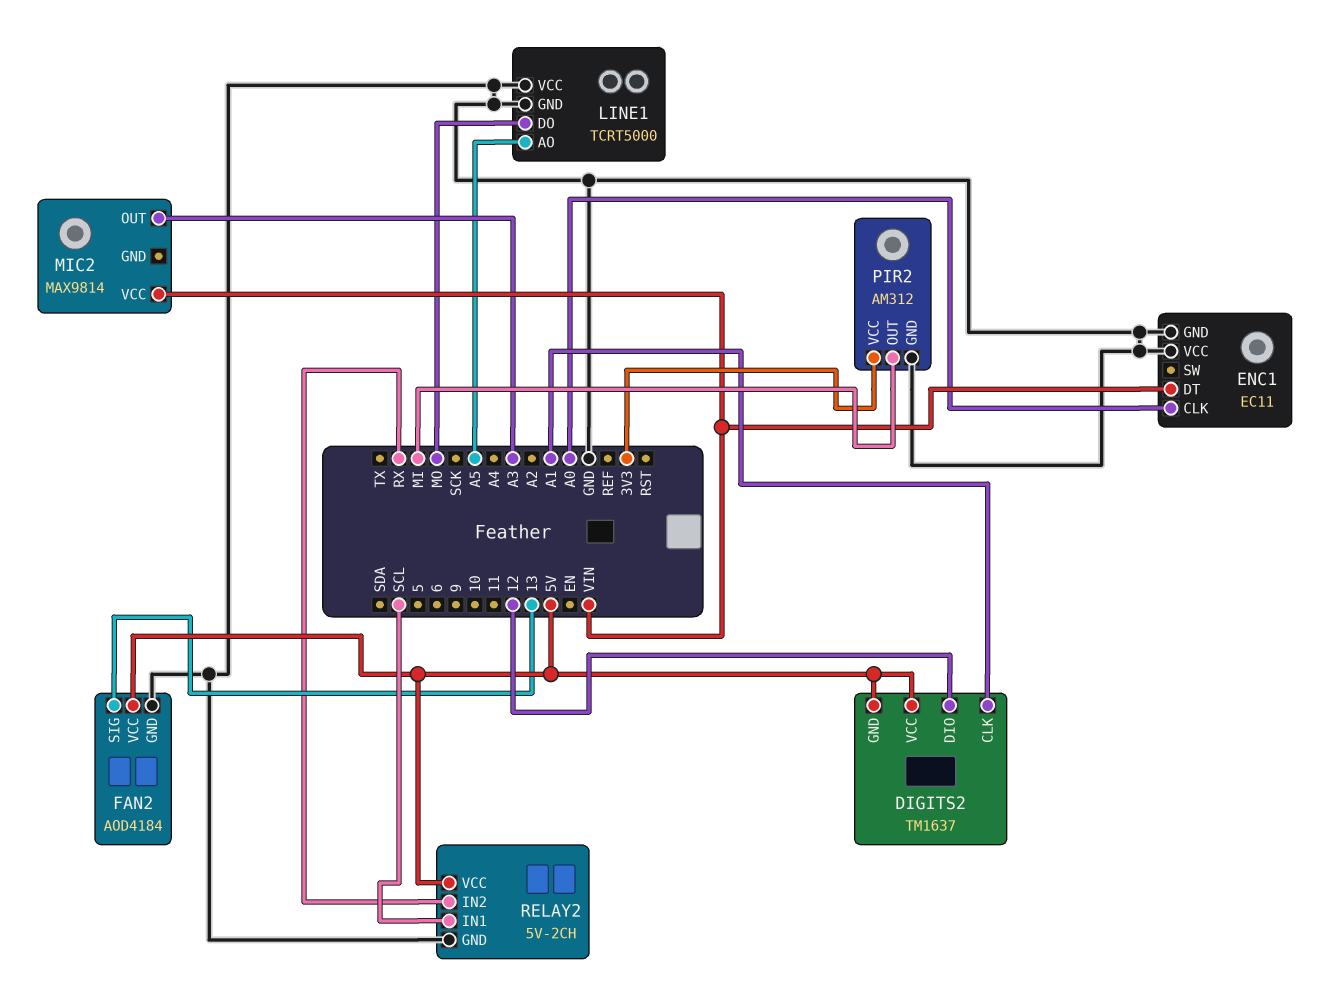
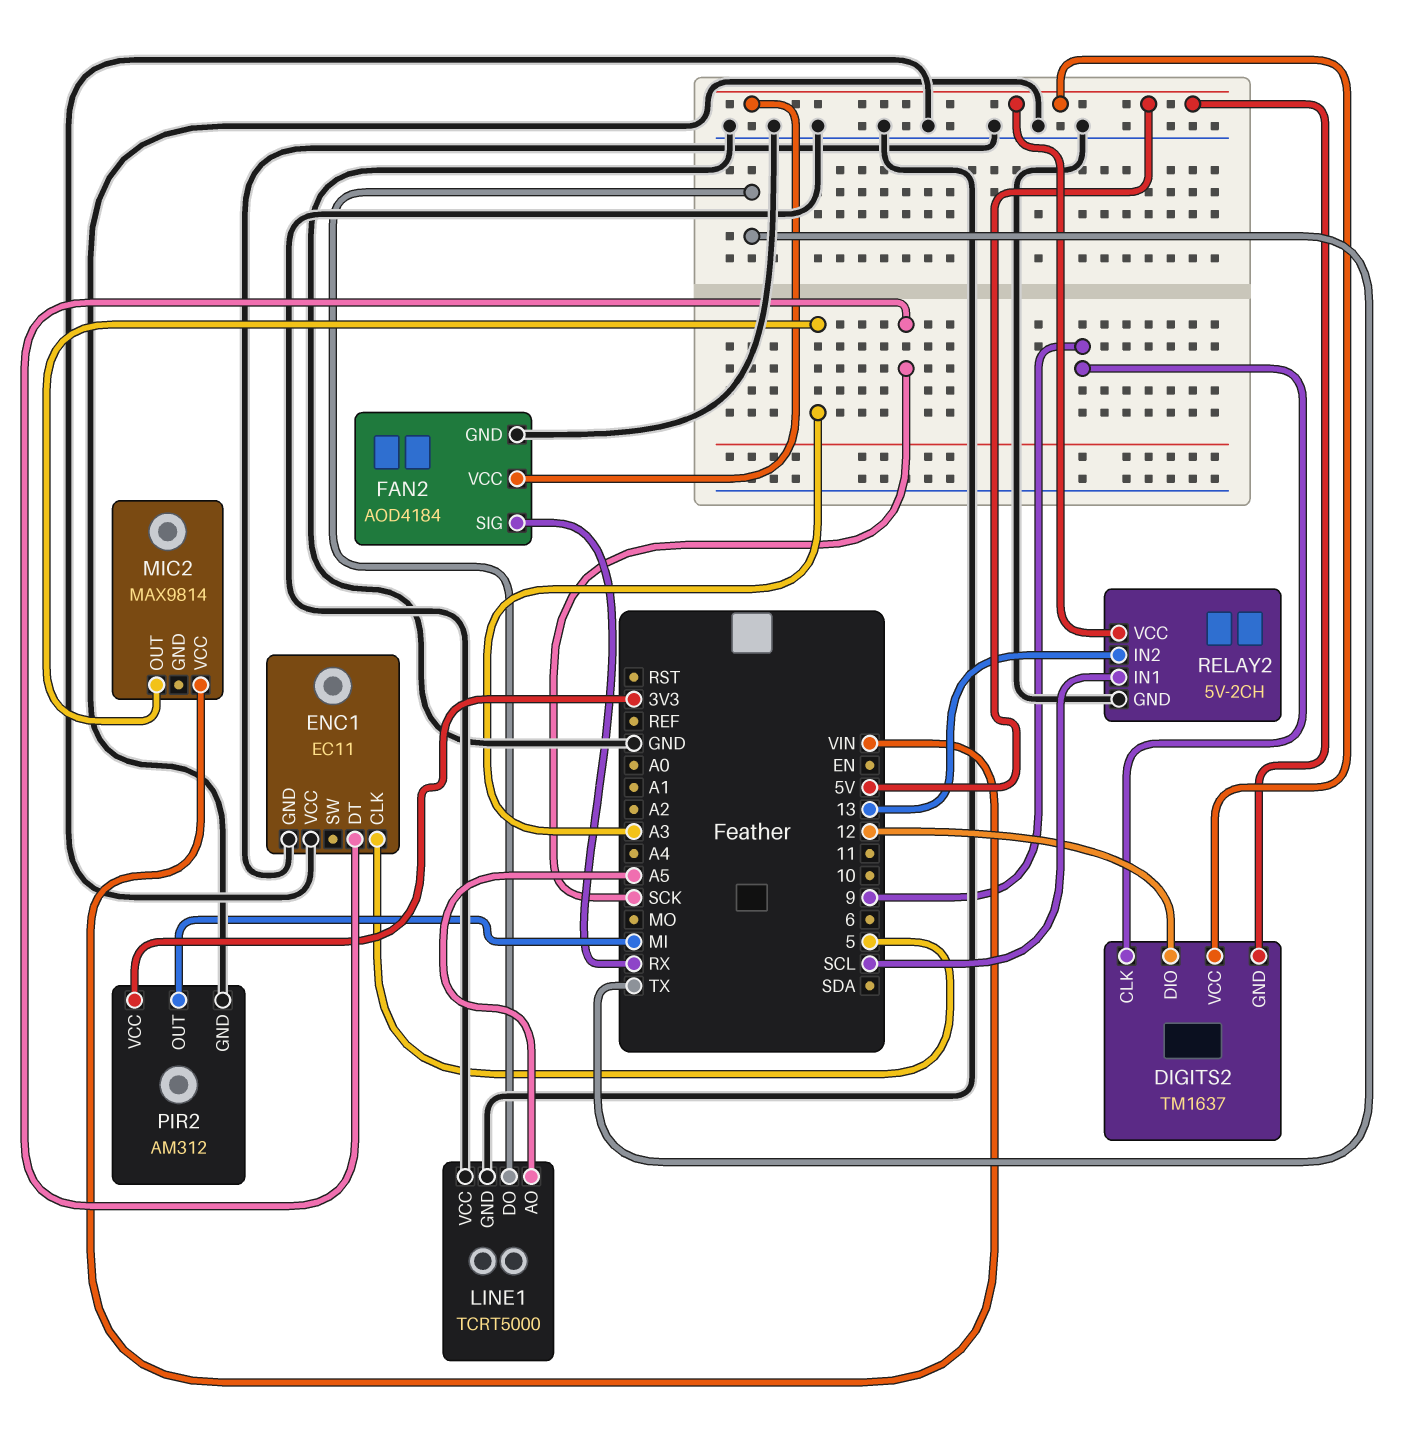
DIGITS2 pin CLK: A1 -> 9
ENC1 pin CLK: A0 -> 5
ENC1 pin DT: VIN -> SCK
FAN2 pin SIG: 13 -> RX
LINE1 pin DO: MO -> TX
RELAY2 pin IN2: RX -> 13

